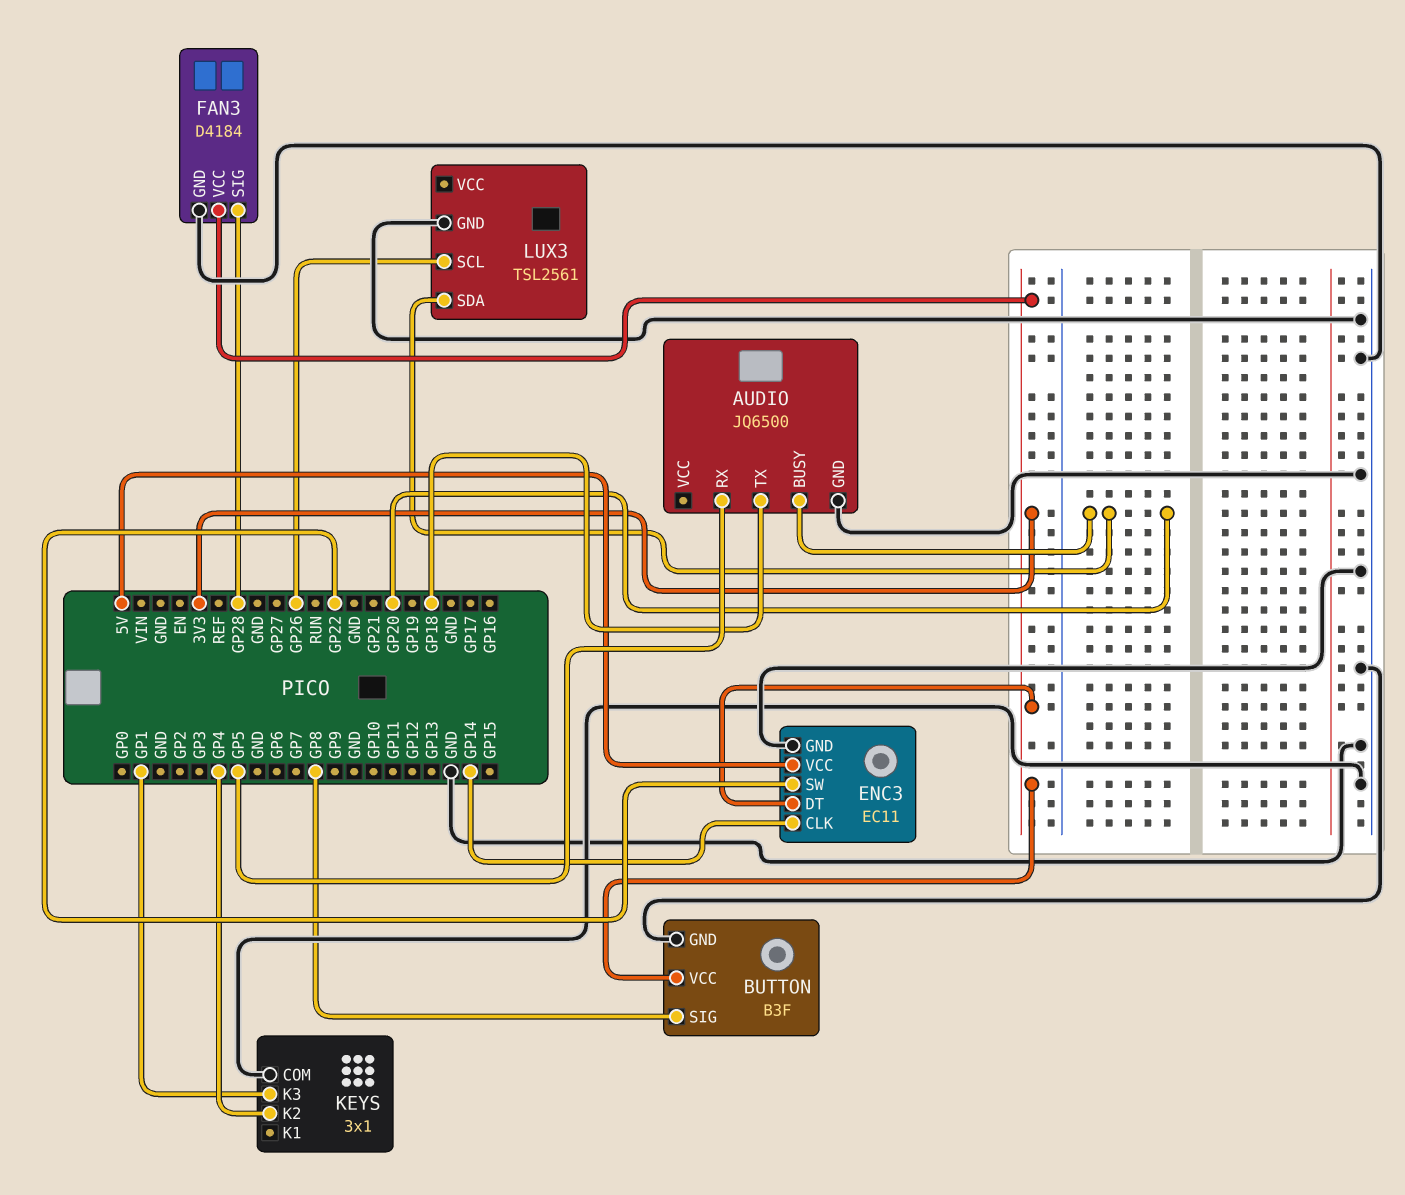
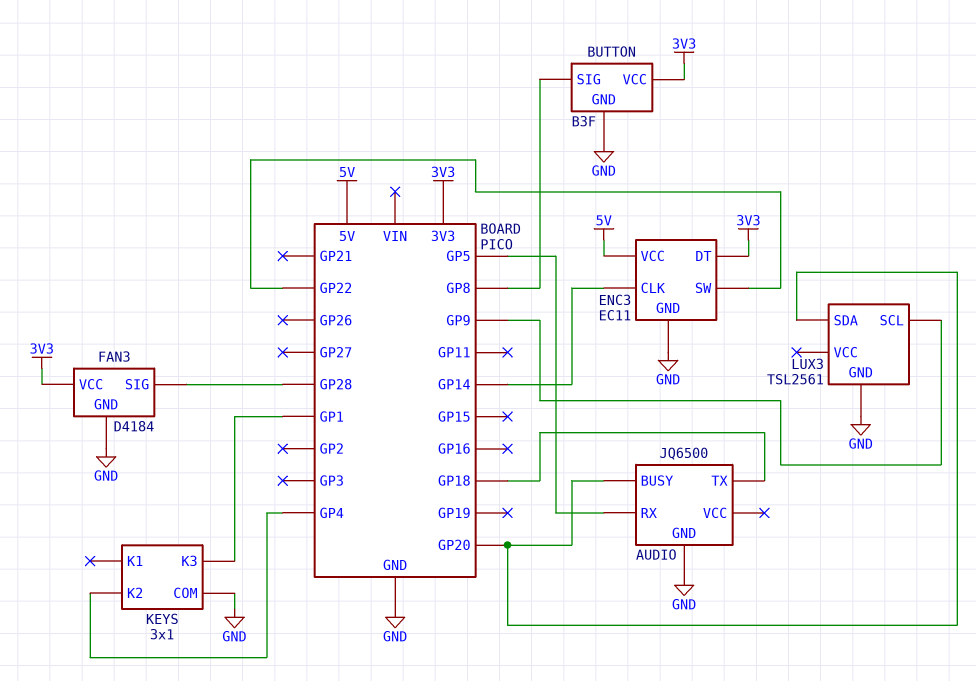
LUX3 pin SCL: GP26 -> GP9

